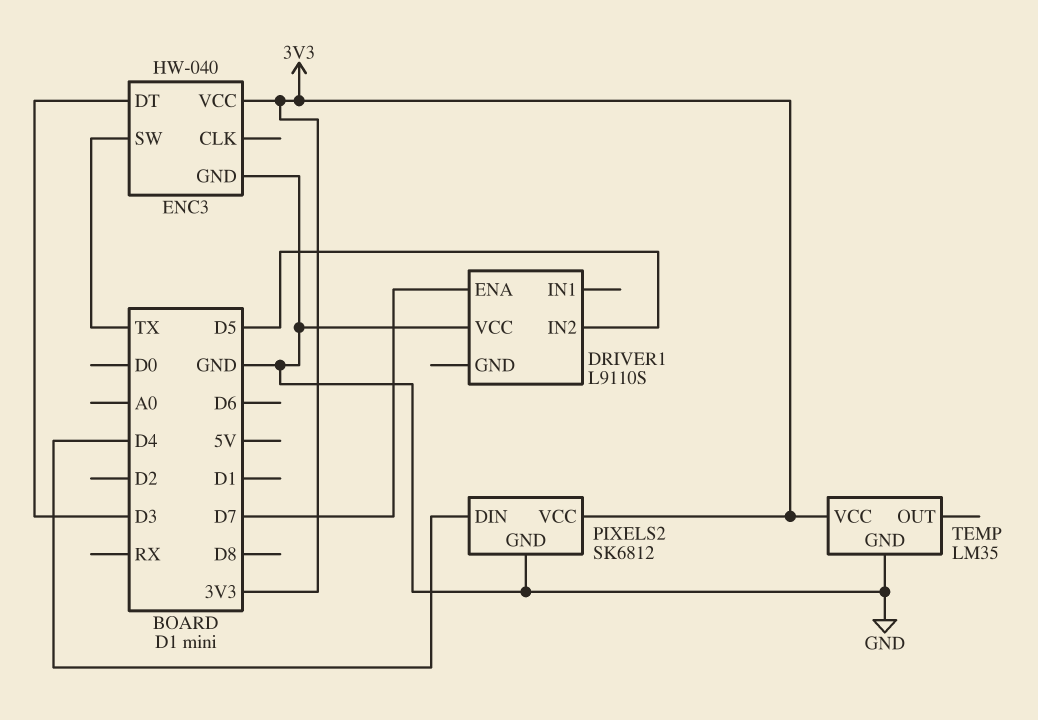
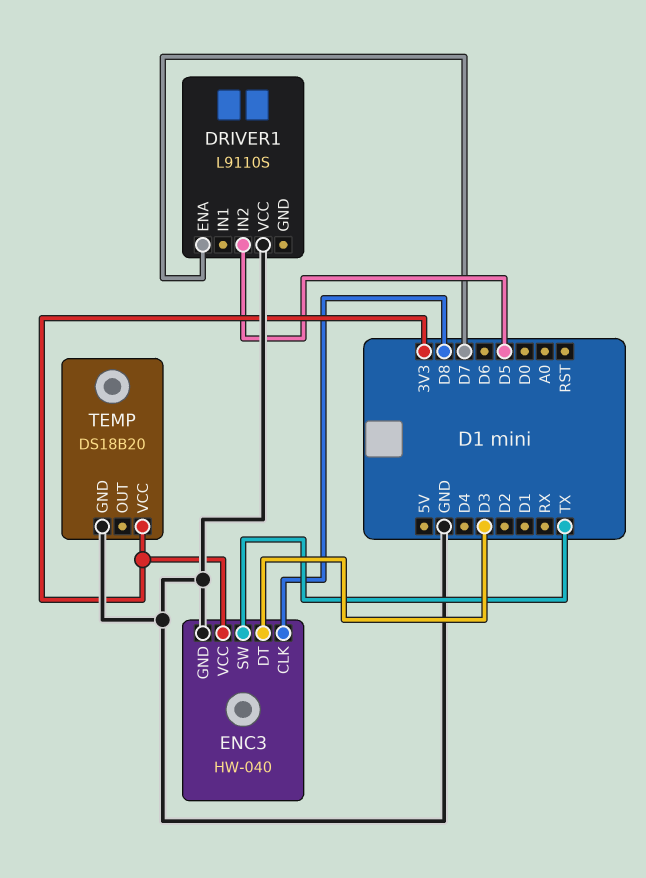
ENC3 pin CLK: none -> D8
PIXELS2: SK6812 -> none
PIXELS2 pin DIN: D4 -> none
PIXELS2 pin GND: GND -> none
PIXELS2 pin VCC: 3V3 -> none
TEMP: LM35 -> DS18B20

